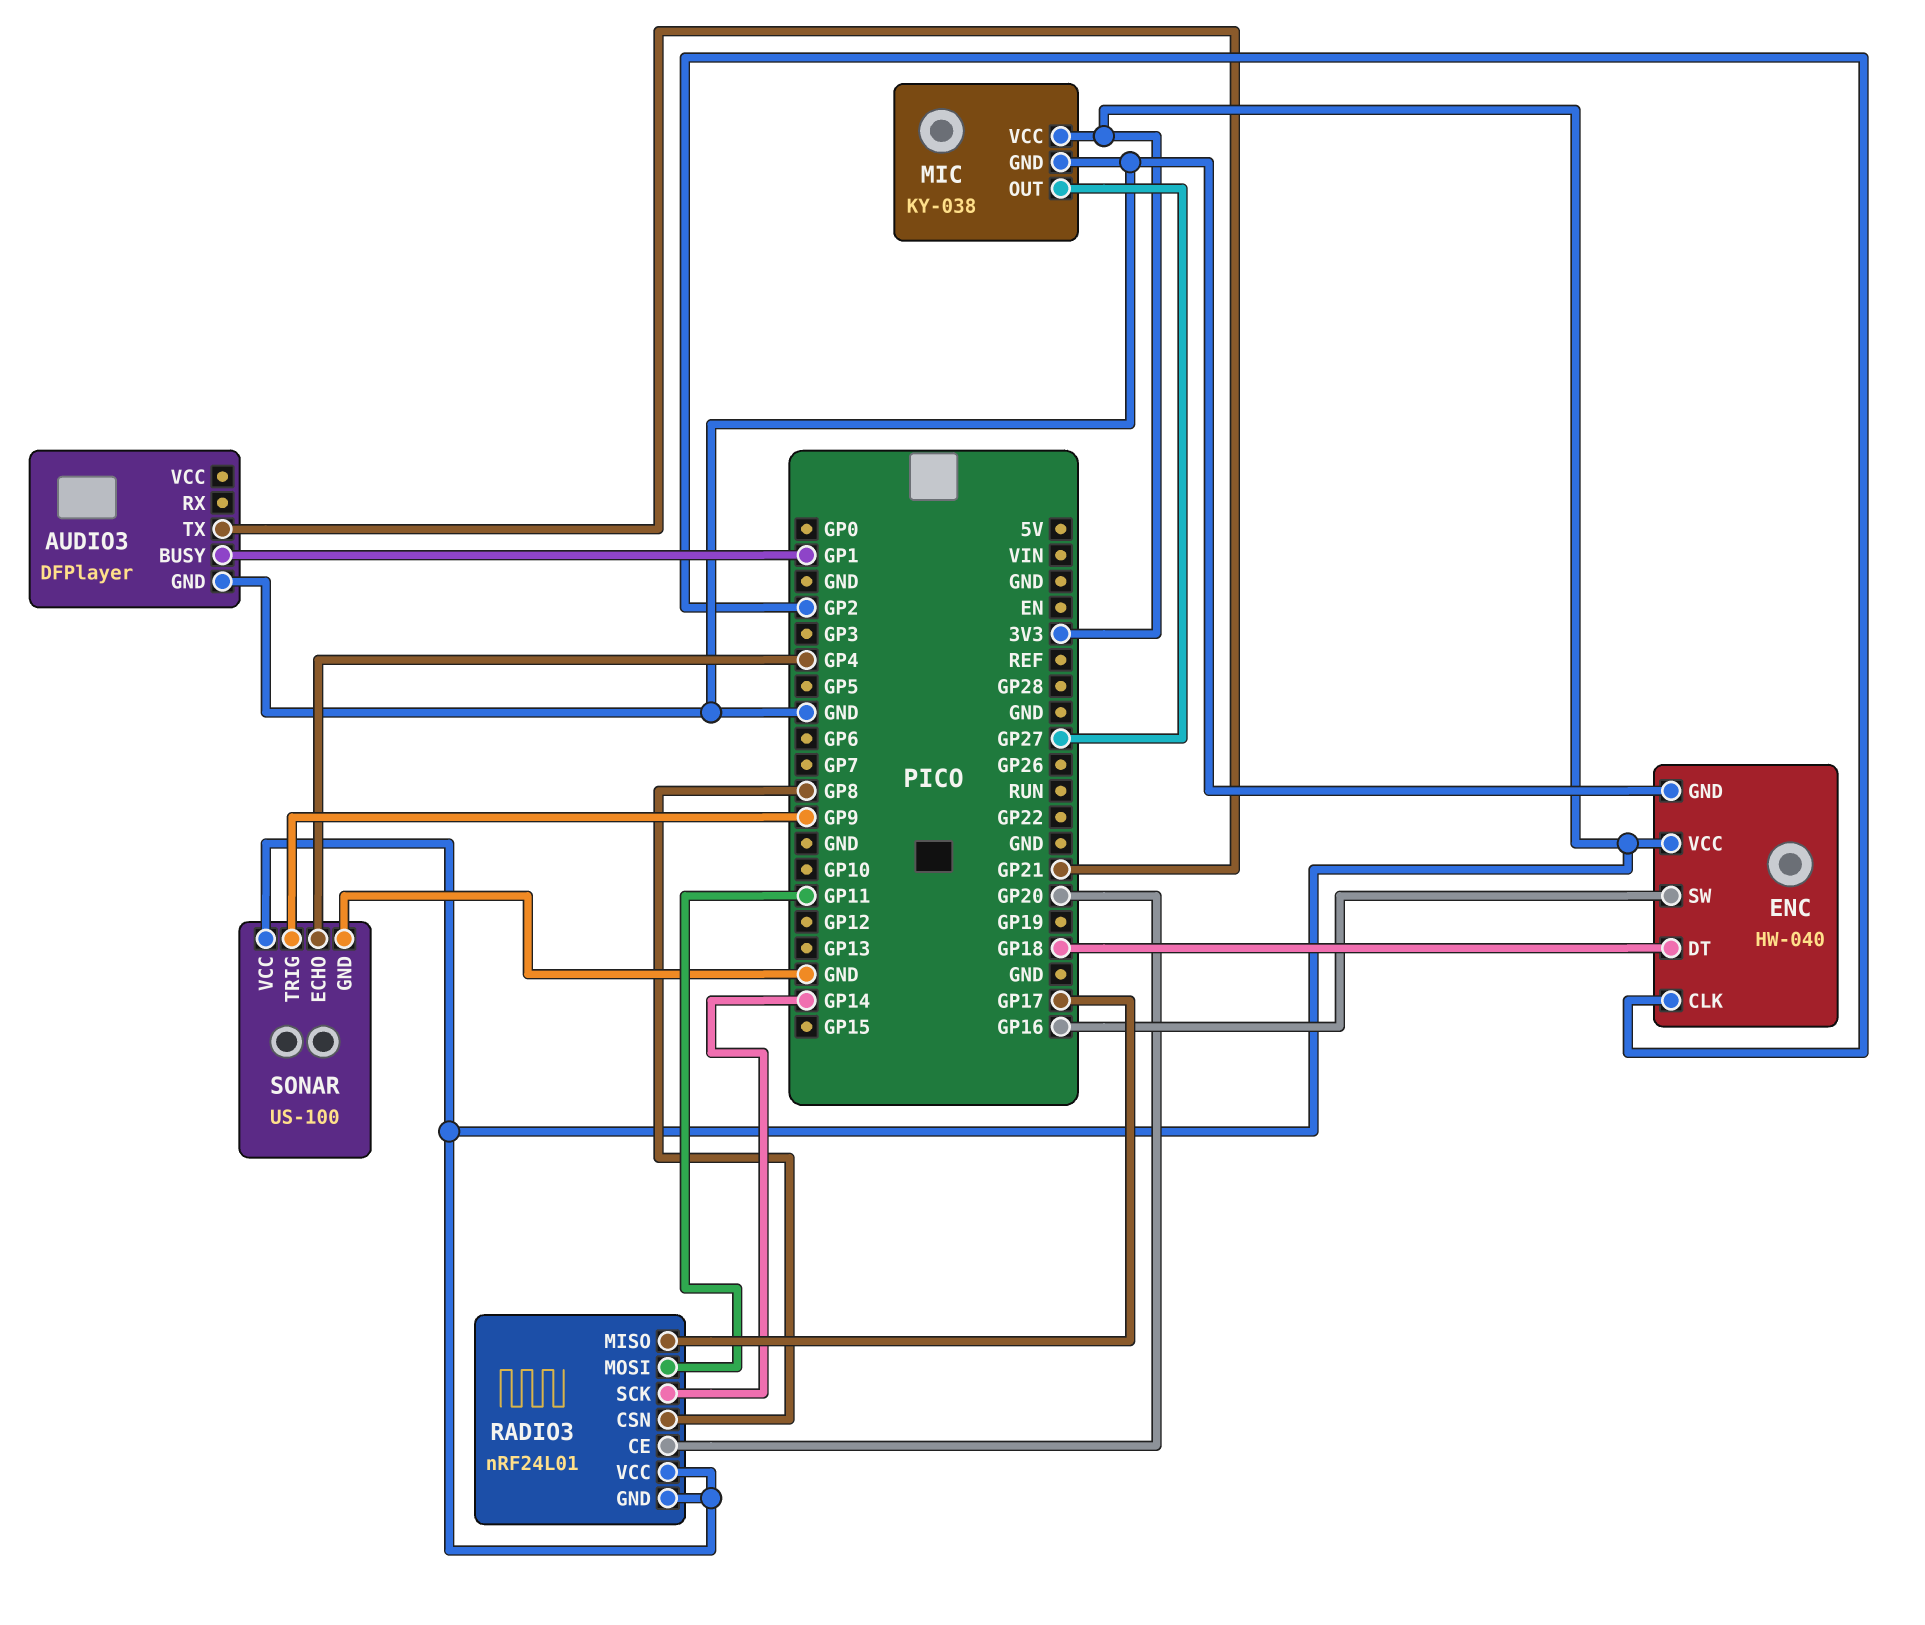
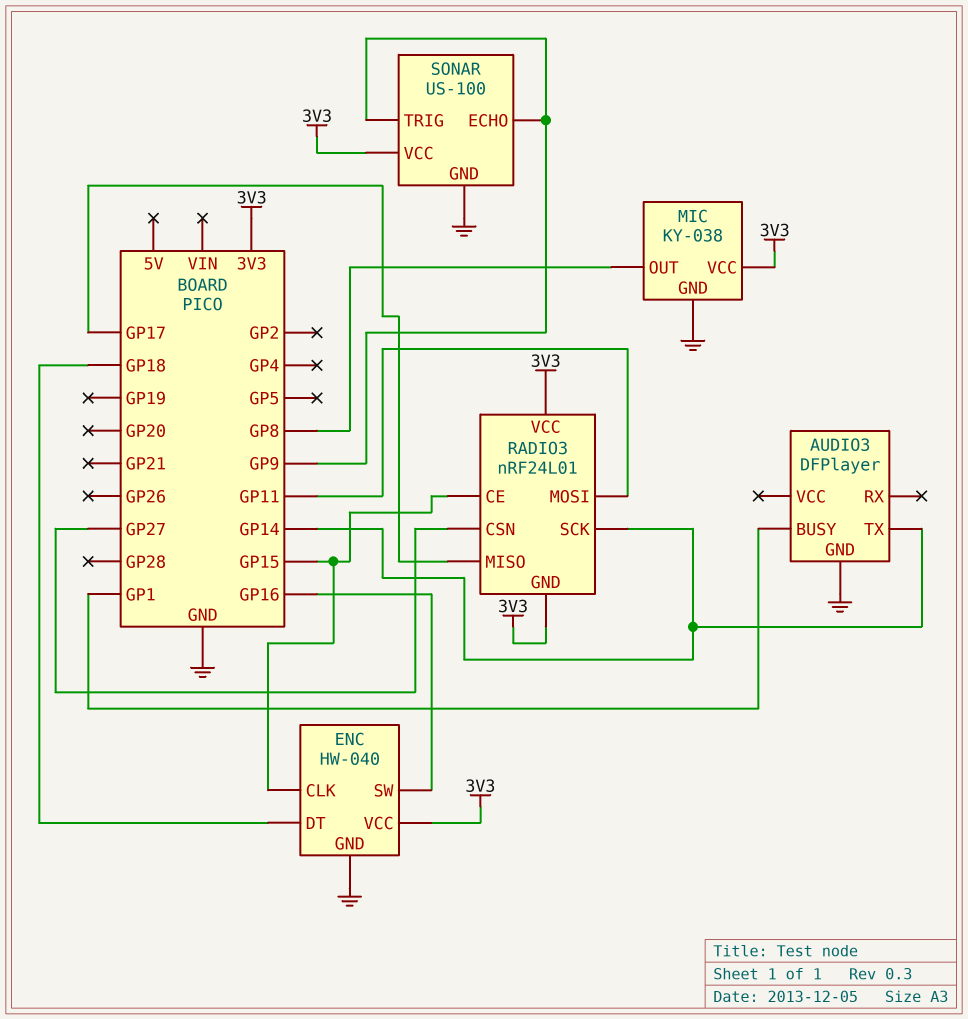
AUDIO3 pin TX: GP21 -> GP14
ENC pin CLK: GP2 -> GP15
MIC pin OUT: GP27 -> GP8
RADIO3 pin CE: GP20 -> GP15
RADIO3 pin CSN: GP8 -> GP27
SONAR pin ECHO: GP4 -> GP9

